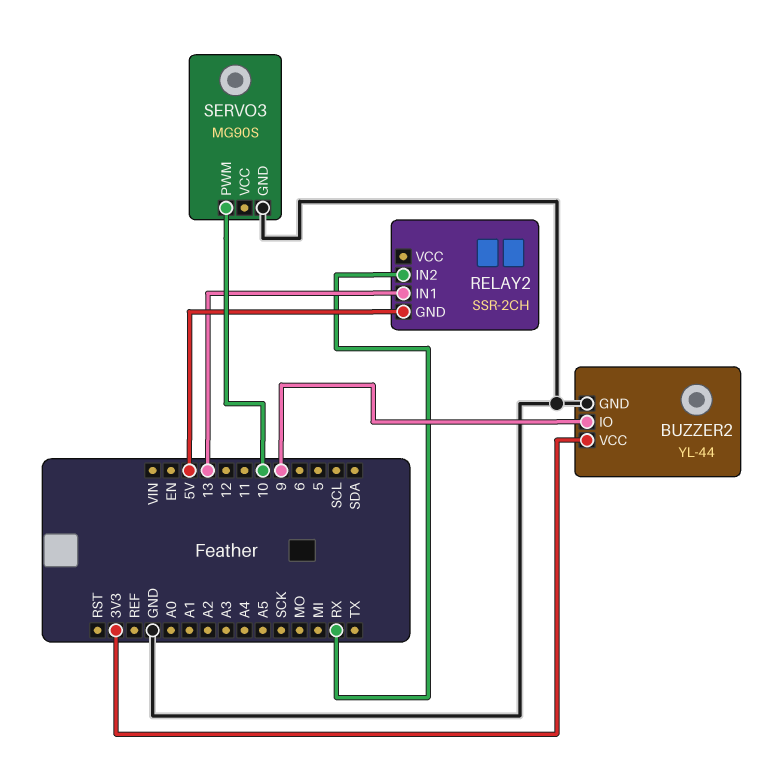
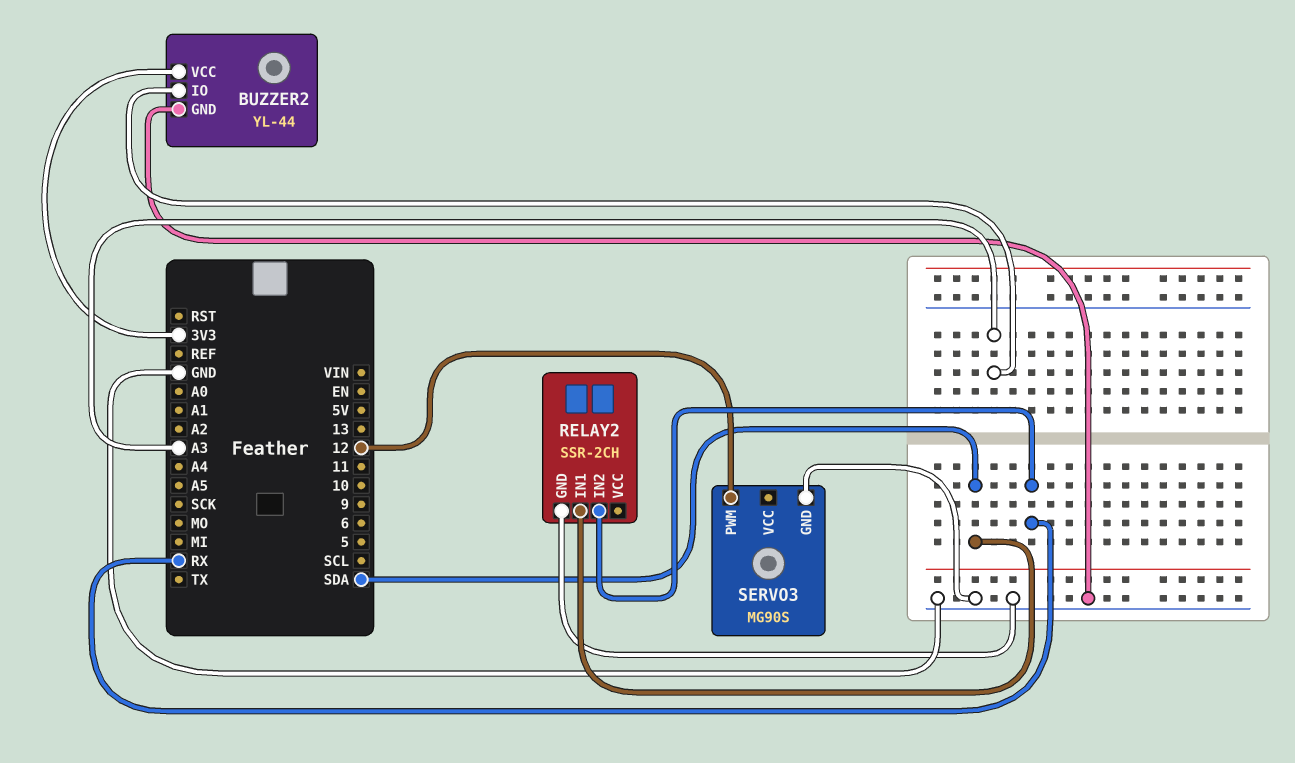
BUZZER2 pin IO: 9 -> A3
RELAY2 pin GND: 5V -> GND
RELAY2 pin IN1: 13 -> SDA
SERVO3 pin PWM: 10 -> 12

